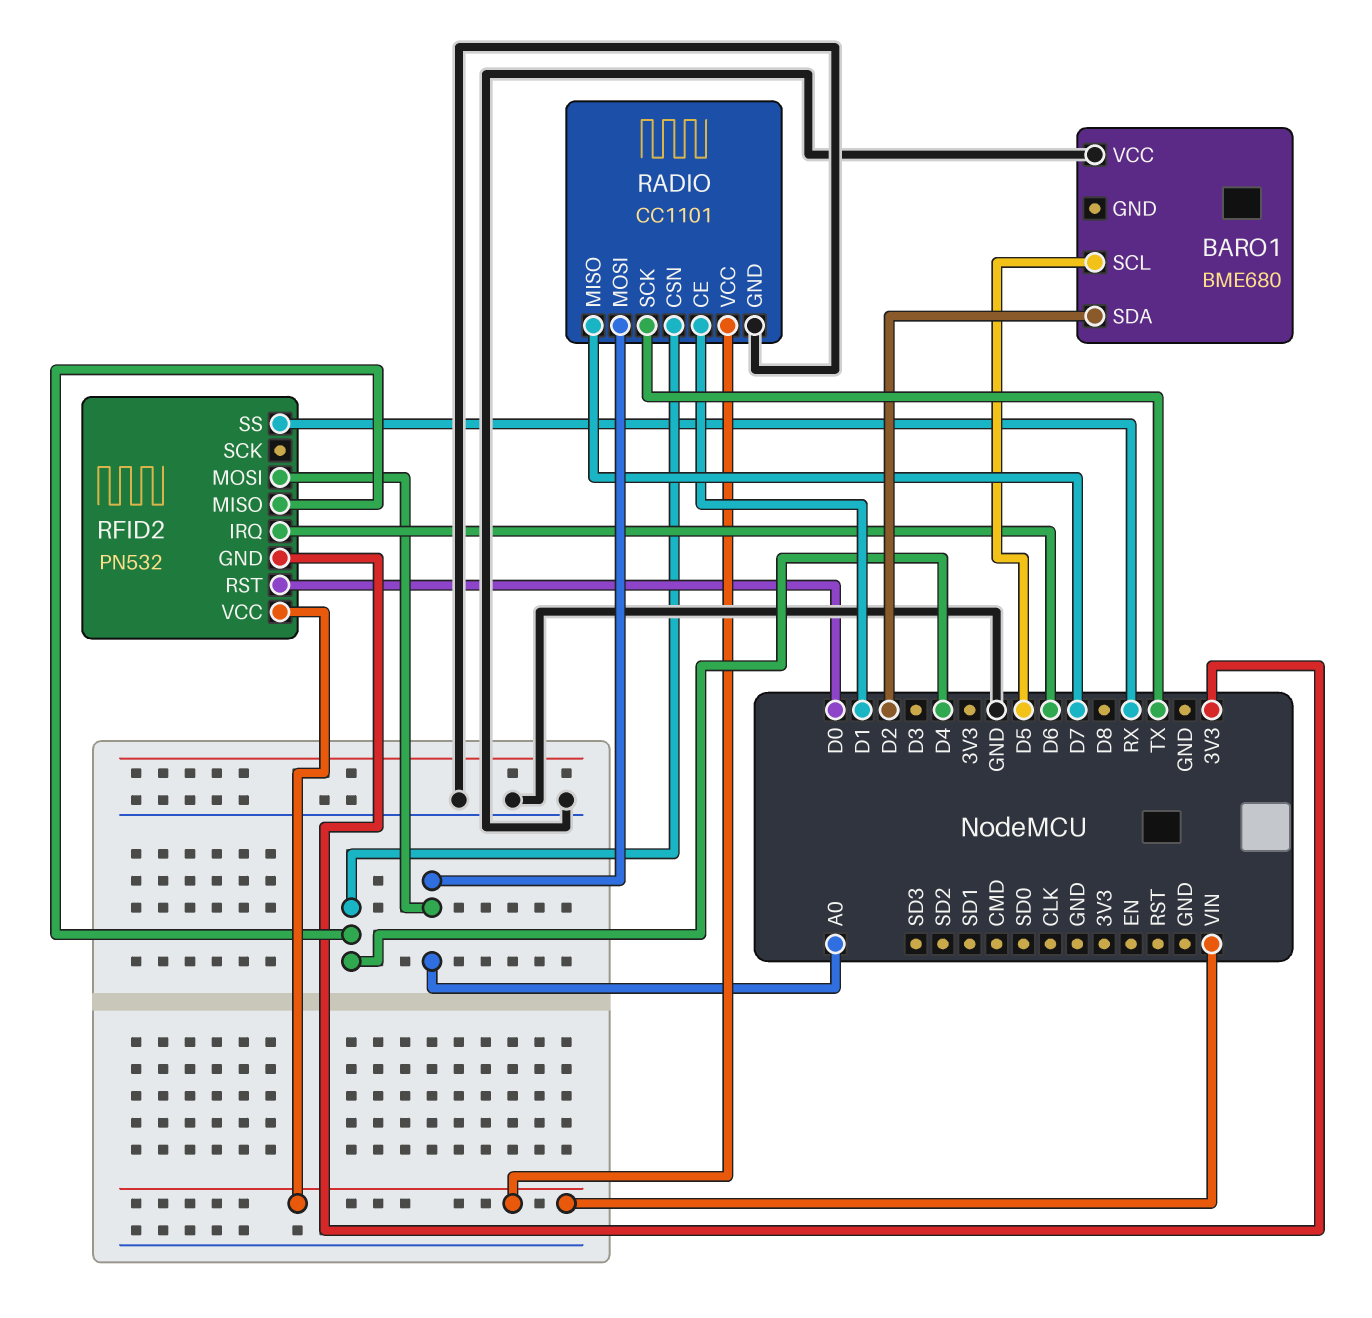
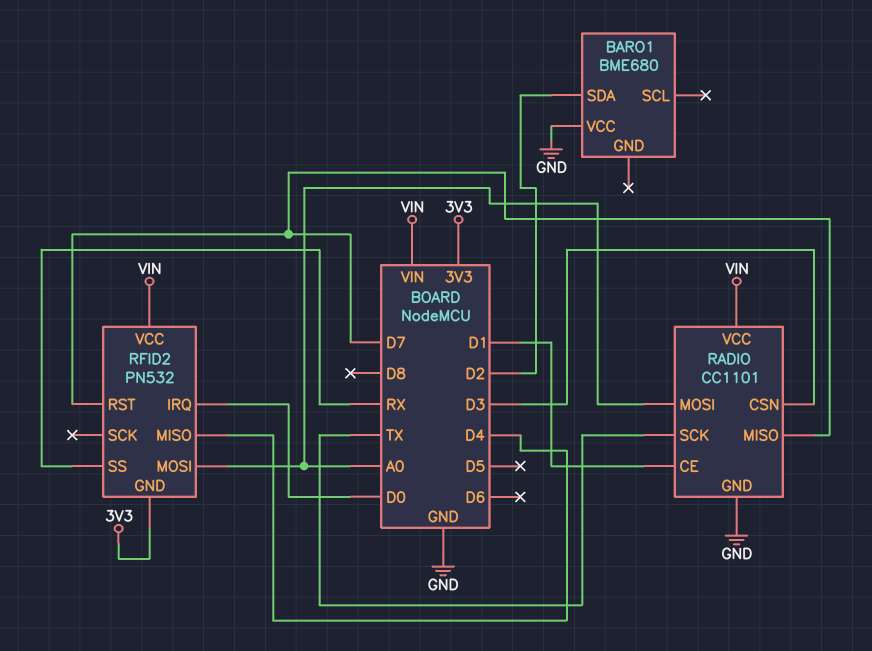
BARO1 pin SCL: D5 -> none
RADIO pin CSN: D4 -> D3
RFID2 pin IRQ: D6 -> D0
RFID2 pin RST: D0 -> D7

